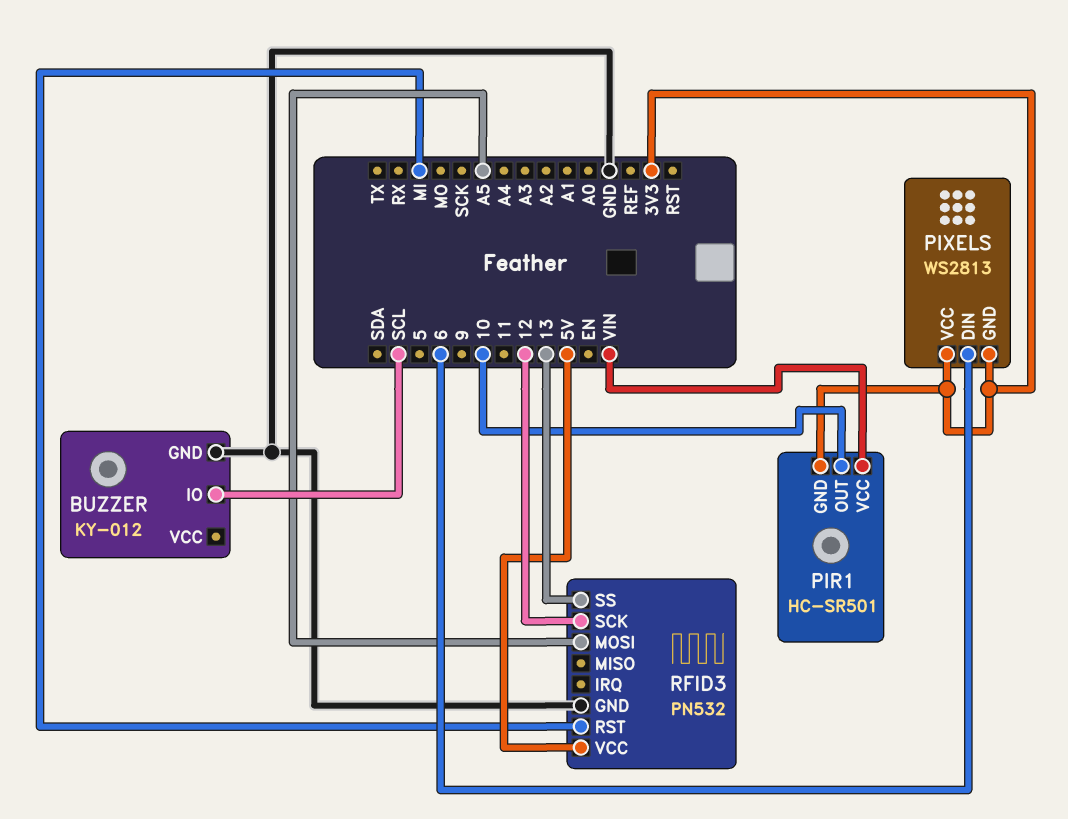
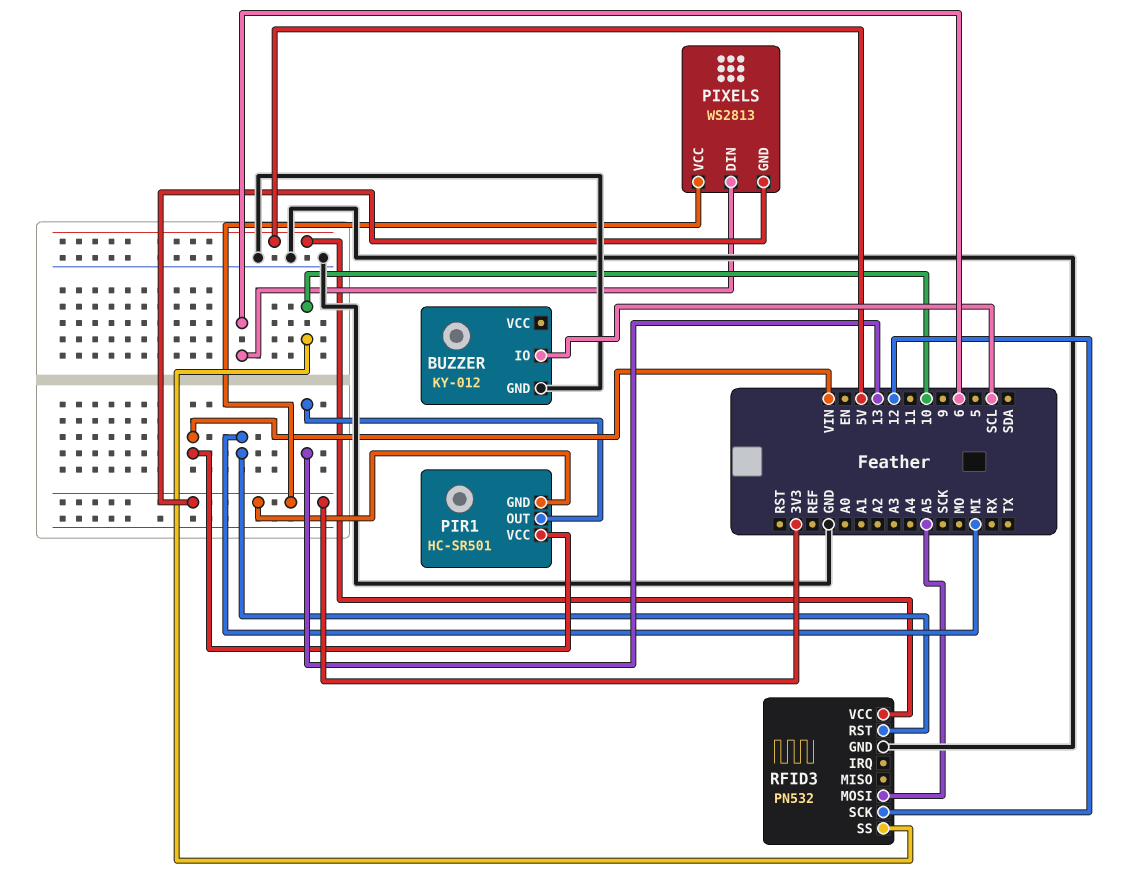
PIR1 pin OUT: 10 -> 13
RFID3 pin SS: 13 -> 10

